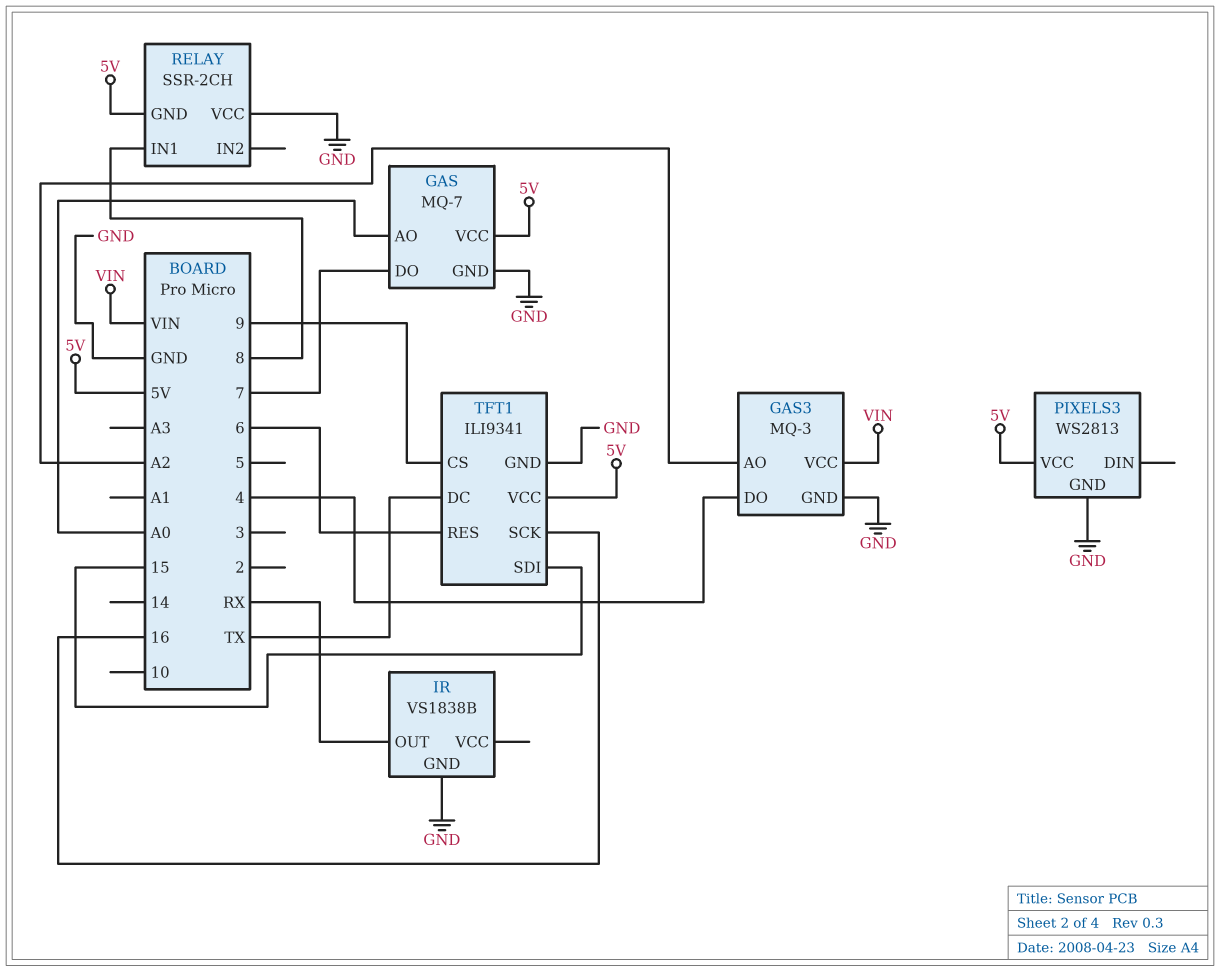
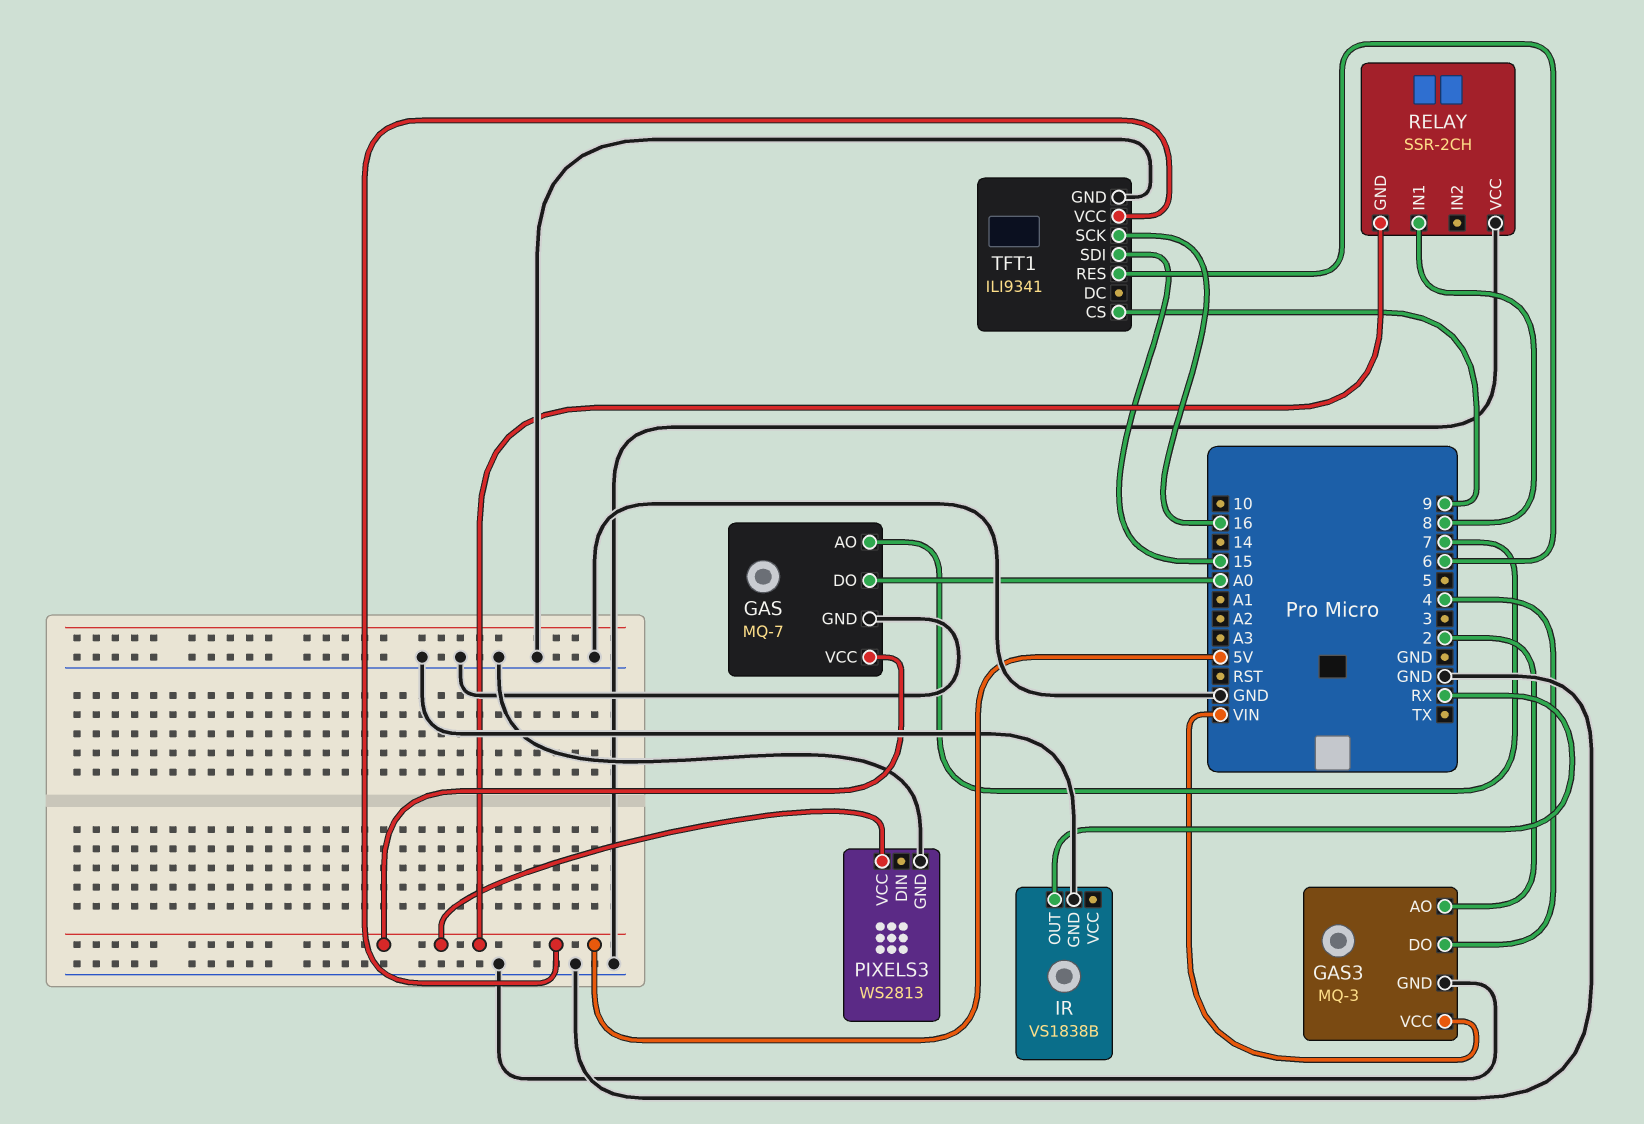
GAS pin AO: A0 -> 7
GAS pin DO: 7 -> A0
GAS3 pin AO: A2 -> 2
TFT1 pin DC: TX -> none

